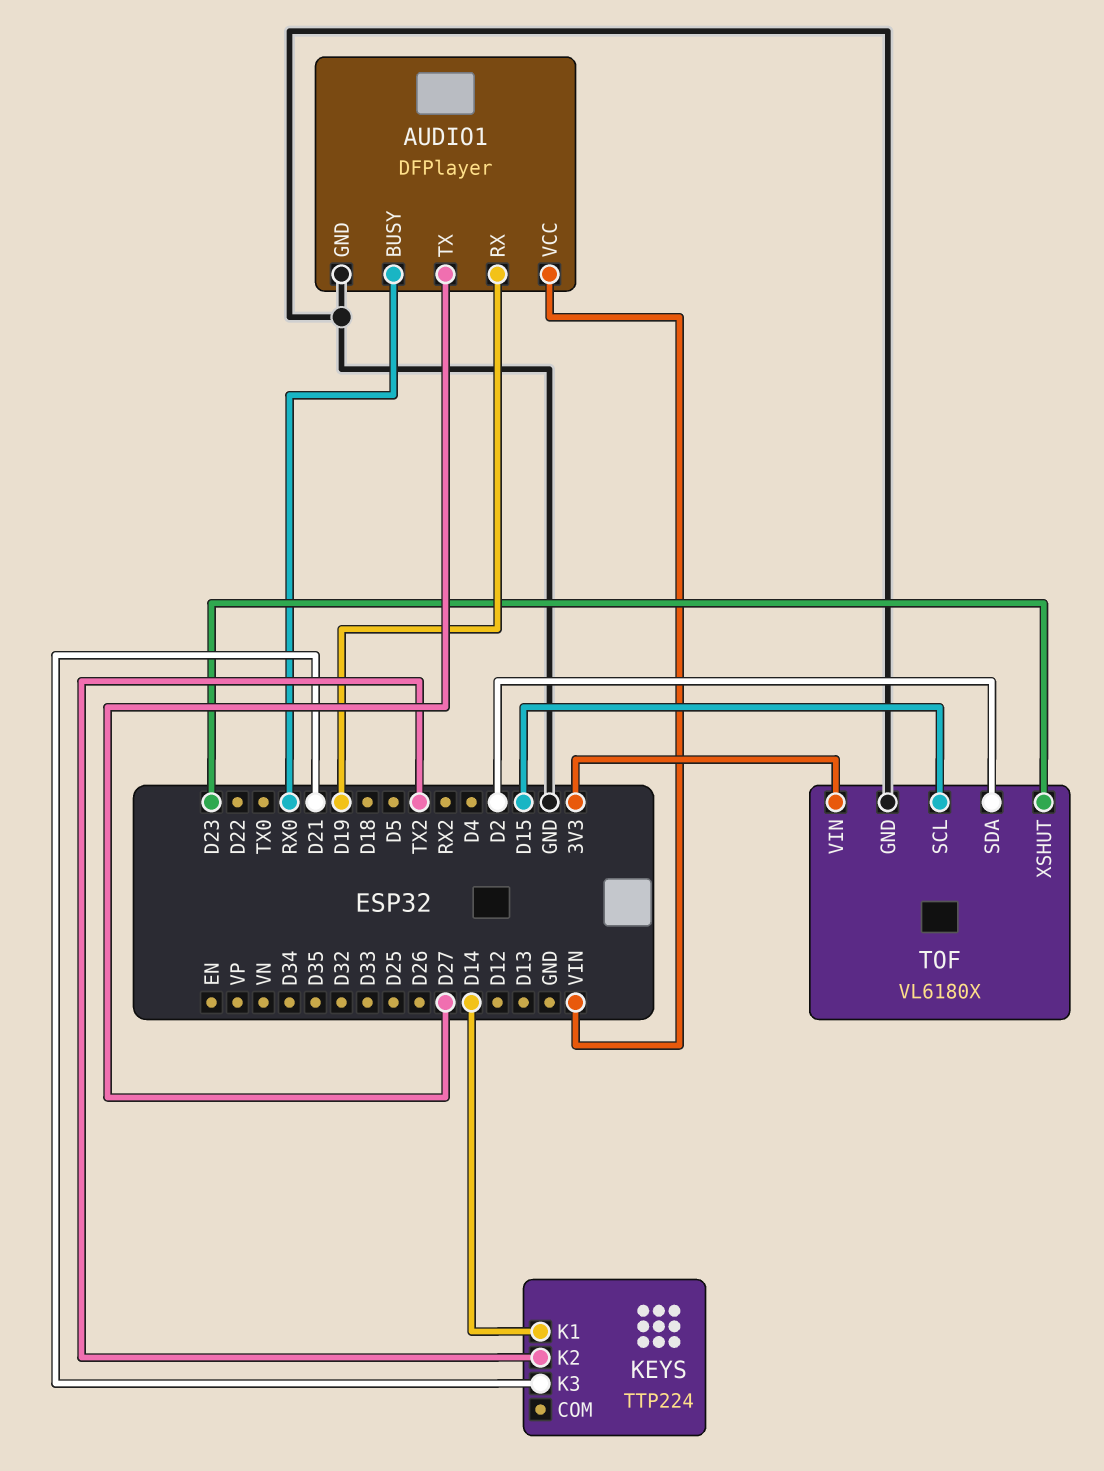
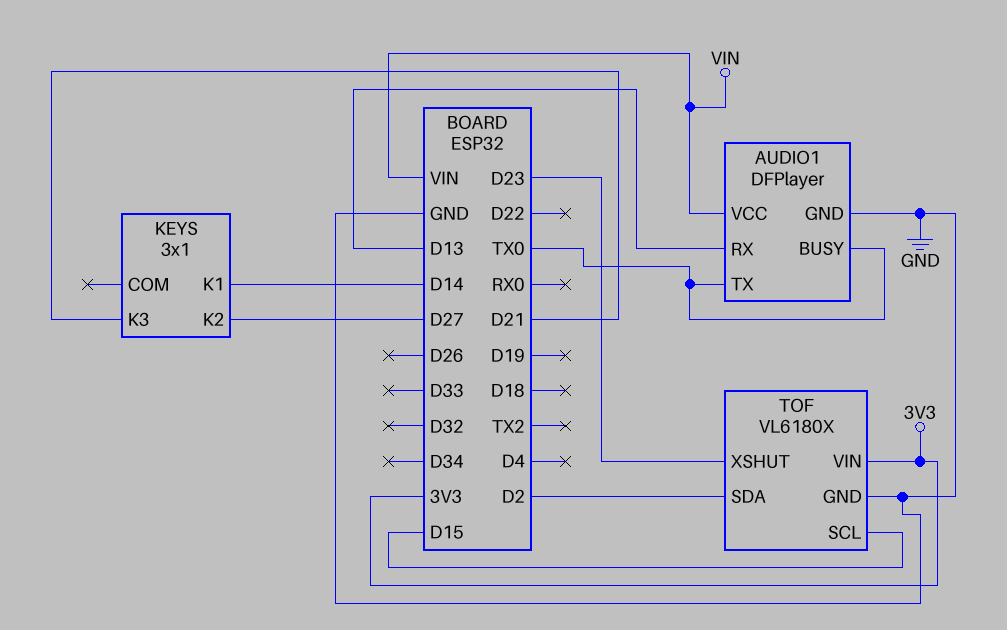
AUDIO1 pin BUSY: RX0 -> TX0
AUDIO1 pin RX: D19 -> D13
AUDIO1 pin TX: D27 -> TX0
KEYS: TTP224 -> 3x1
KEYS pin K2: TX2 -> D27

